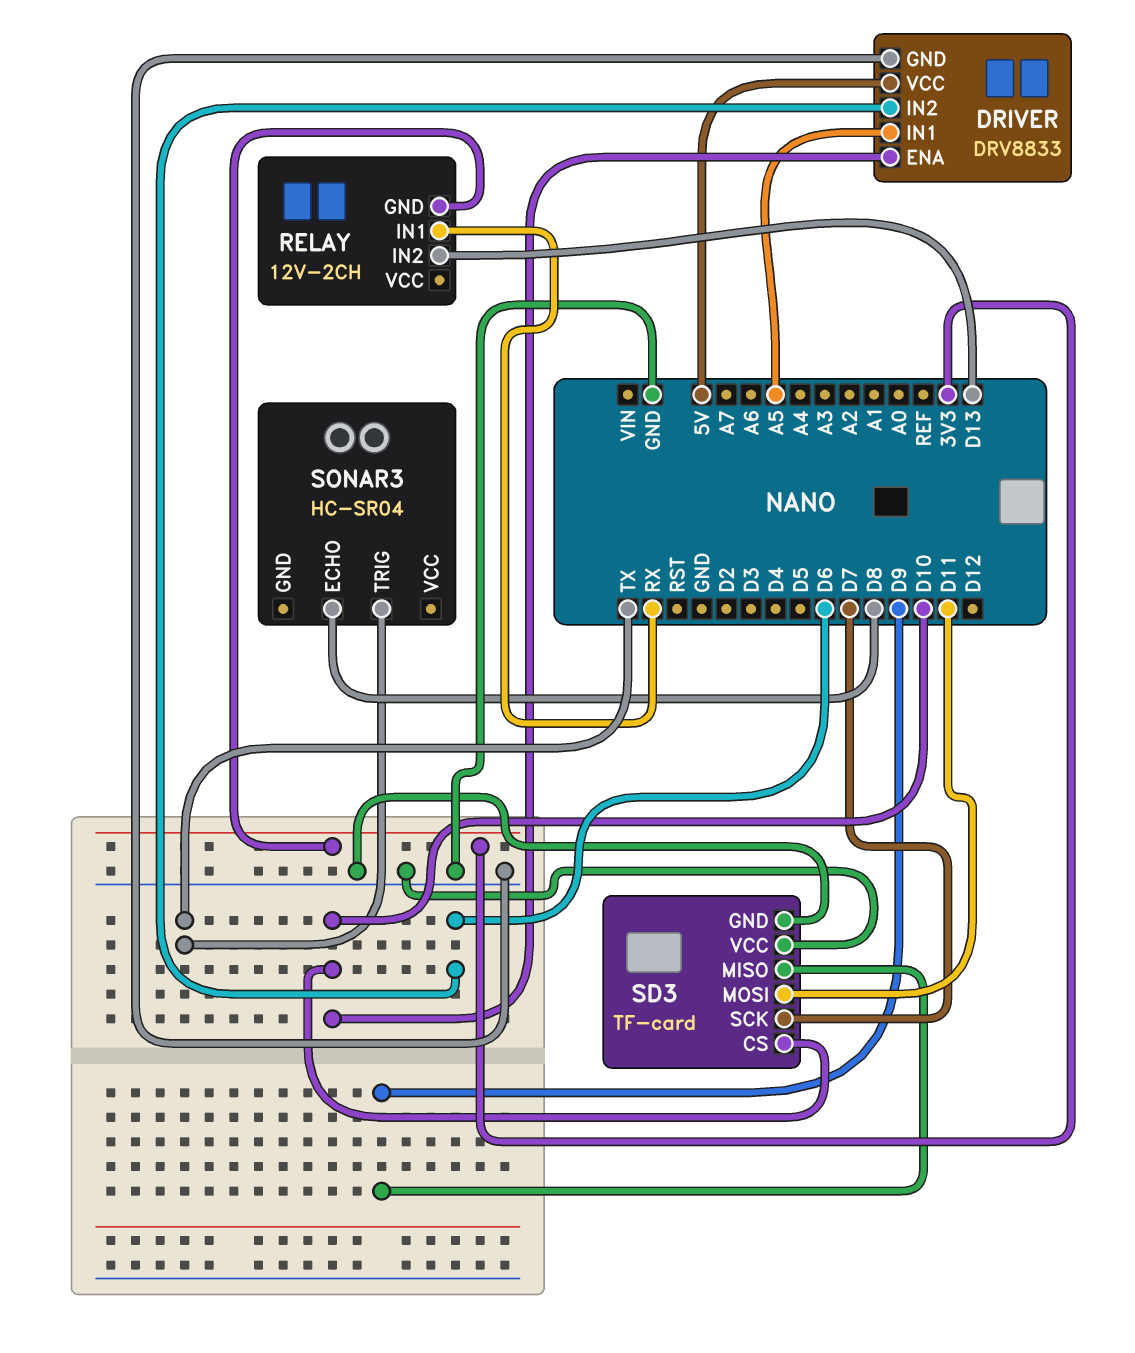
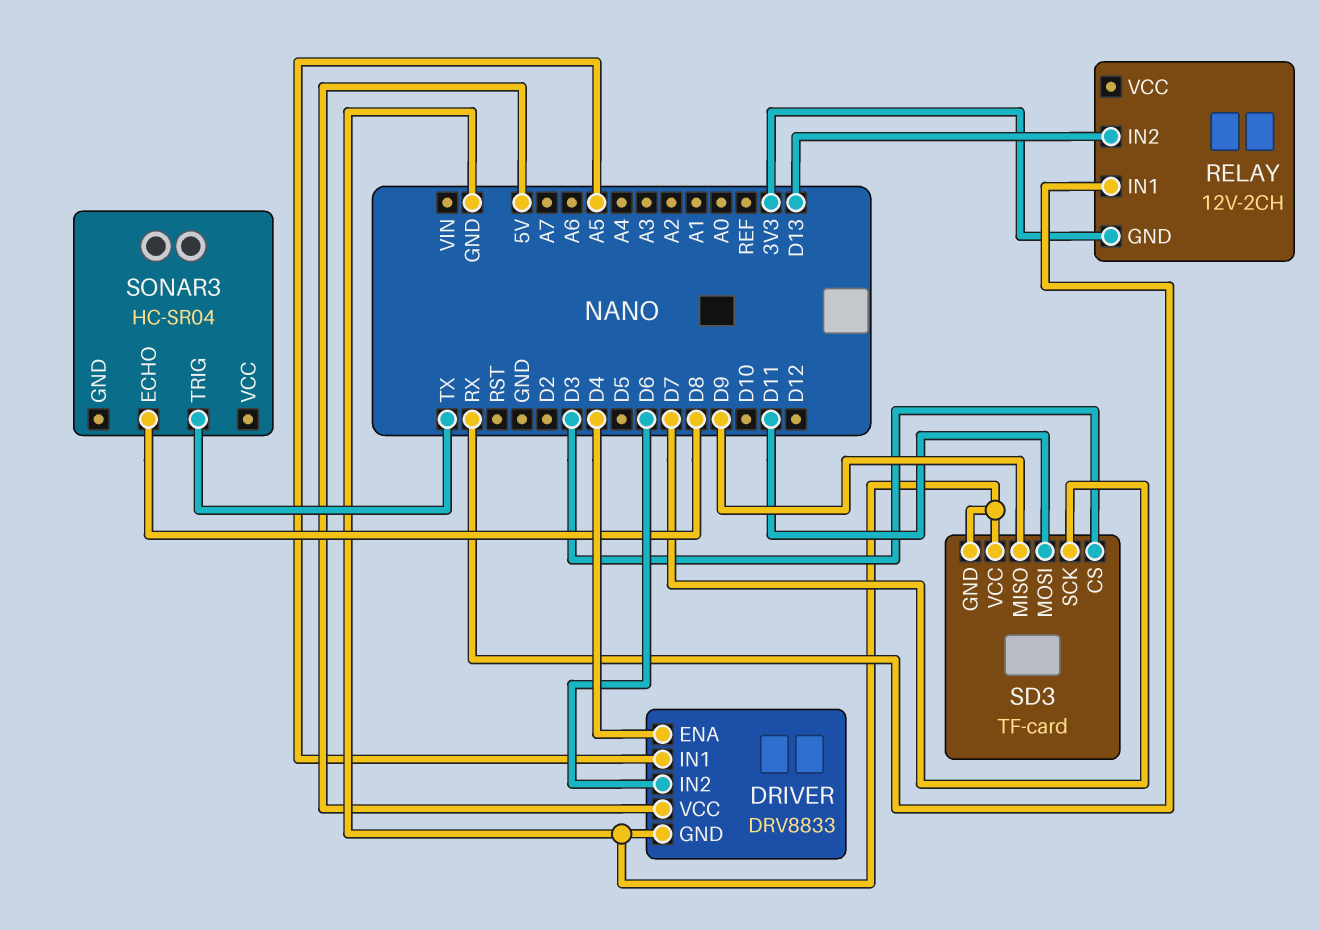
DRIVER pin ENA: D10 -> D4
SD3 pin CS: D10 -> D3

